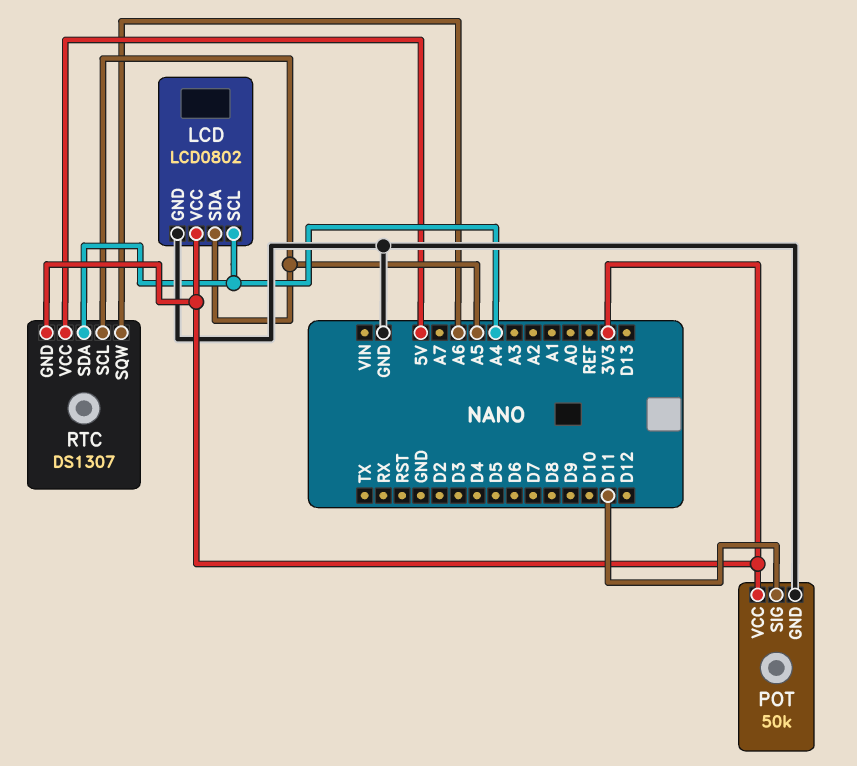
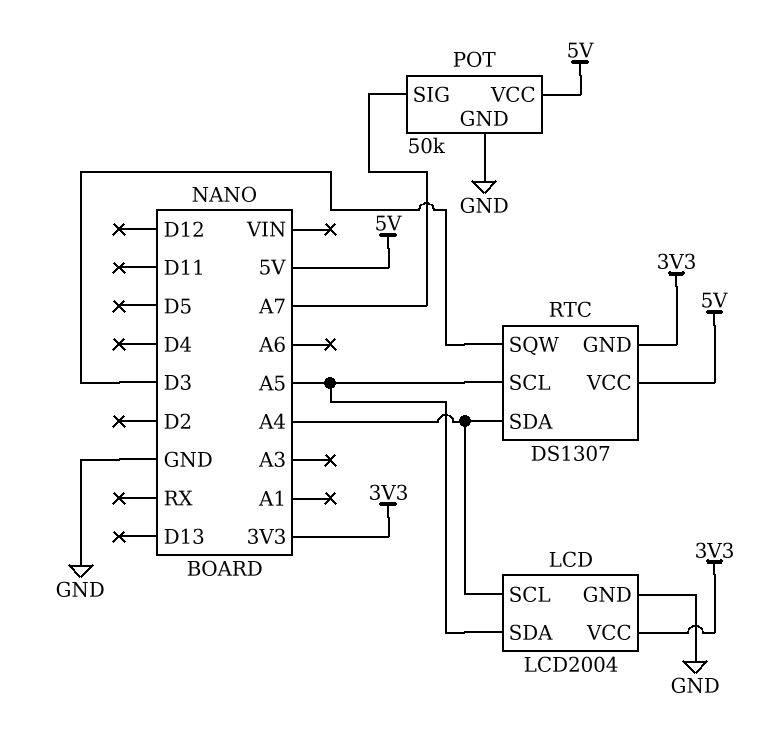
LCD: LCD0802 -> LCD2004
POT pin SIG: D11 -> A7
POT pin VCC: 3V3 -> 5V
RTC pin SQW: A6 -> D3

